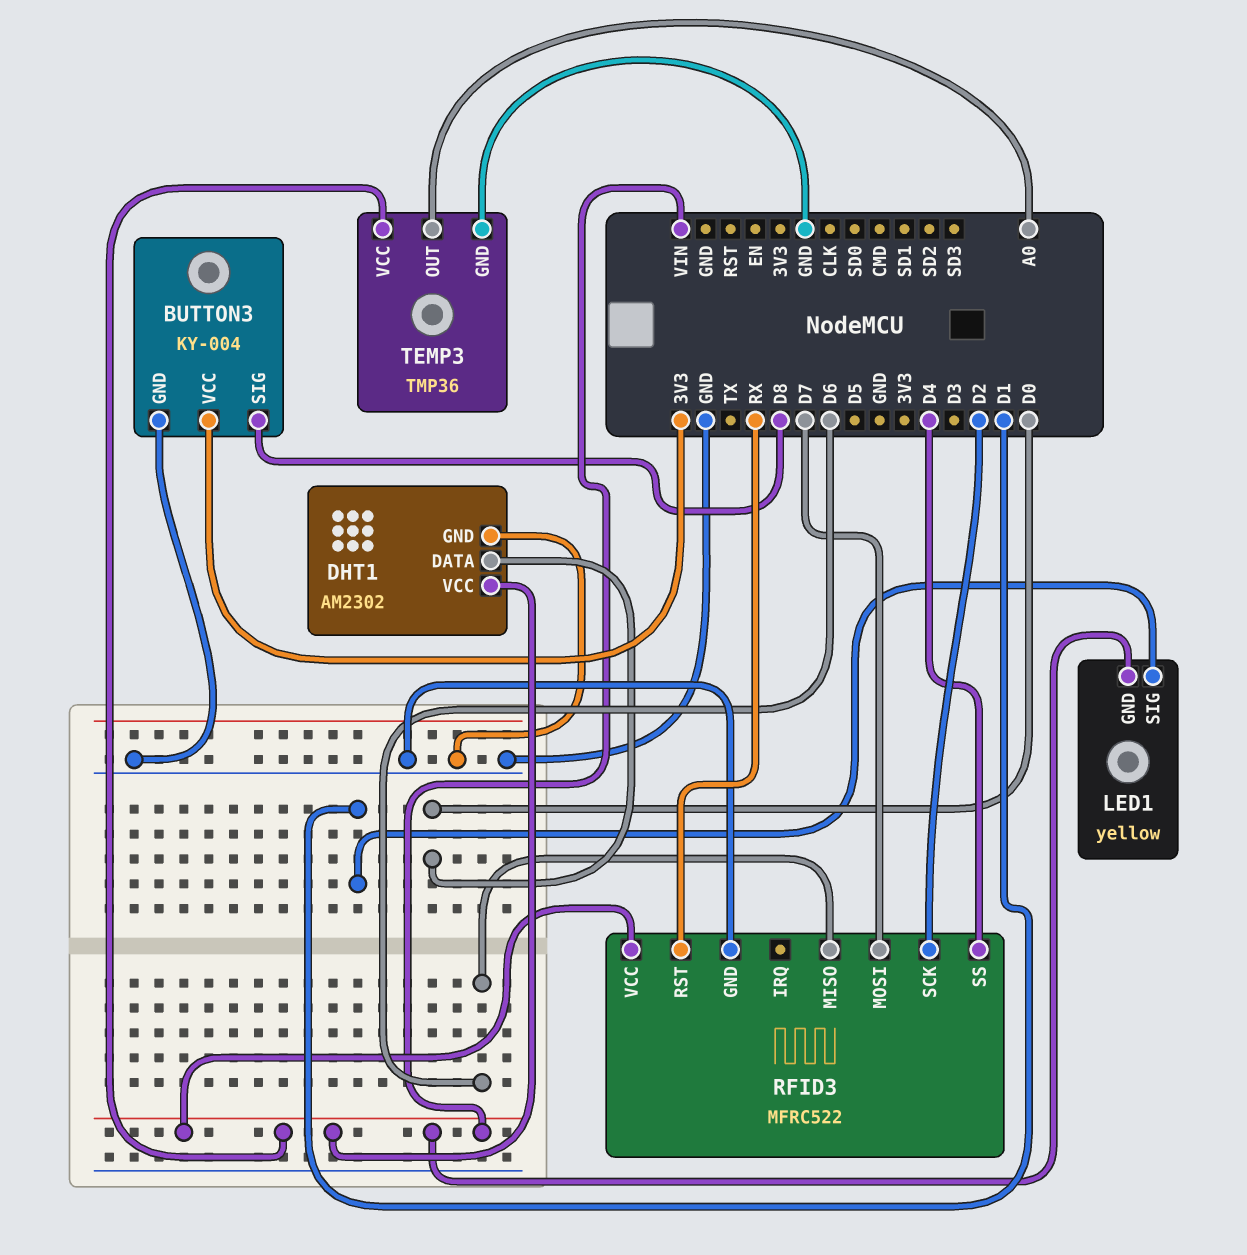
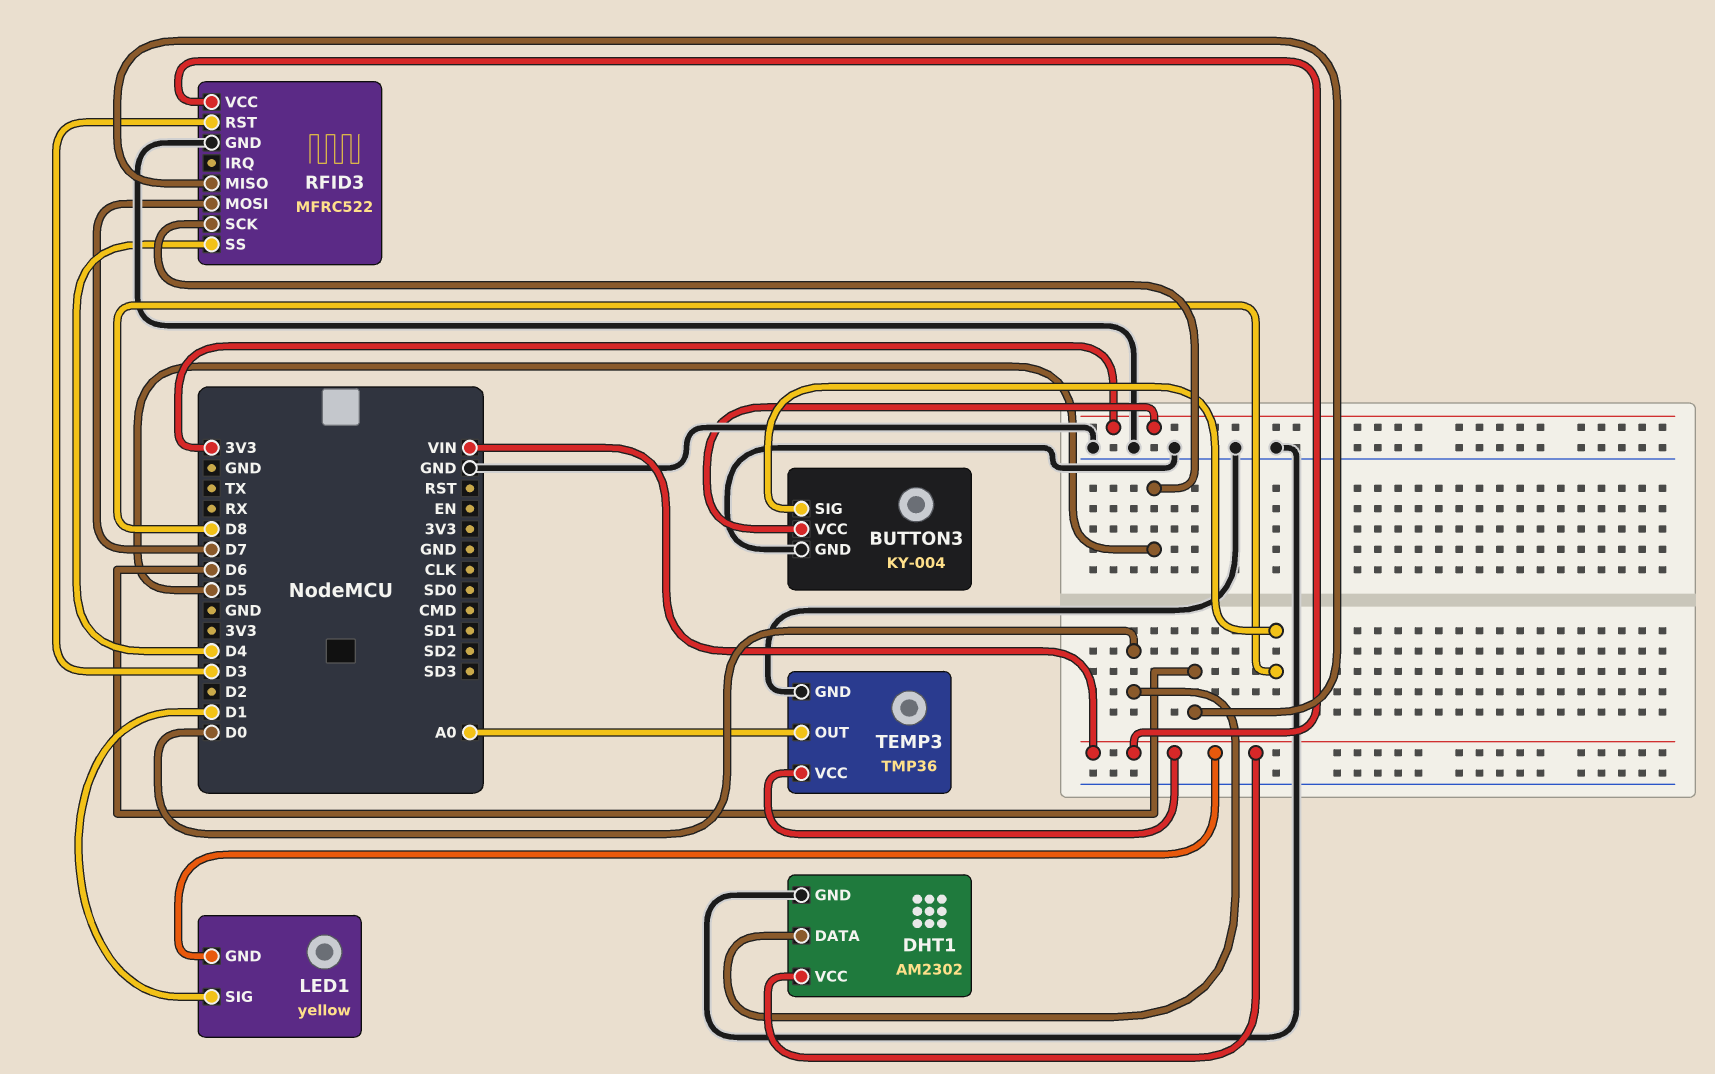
RFID3 pin RST: RX -> D3
RFID3 pin SCK: D2 -> D5

